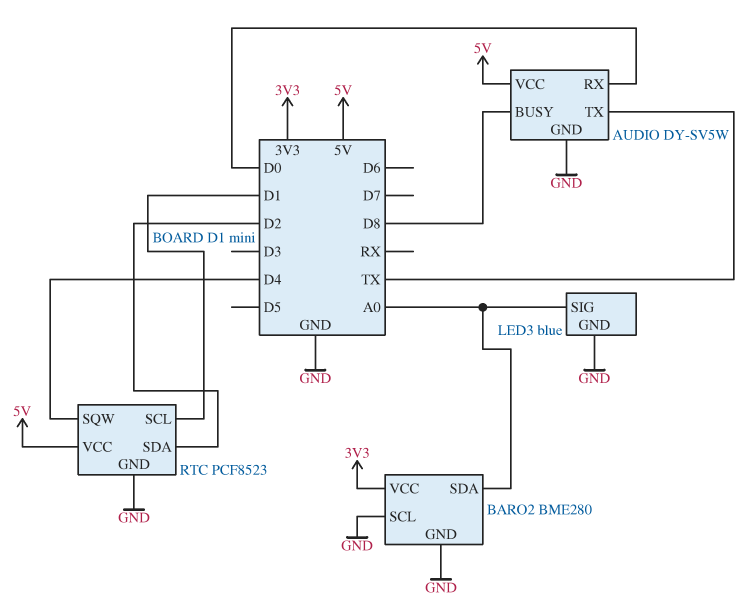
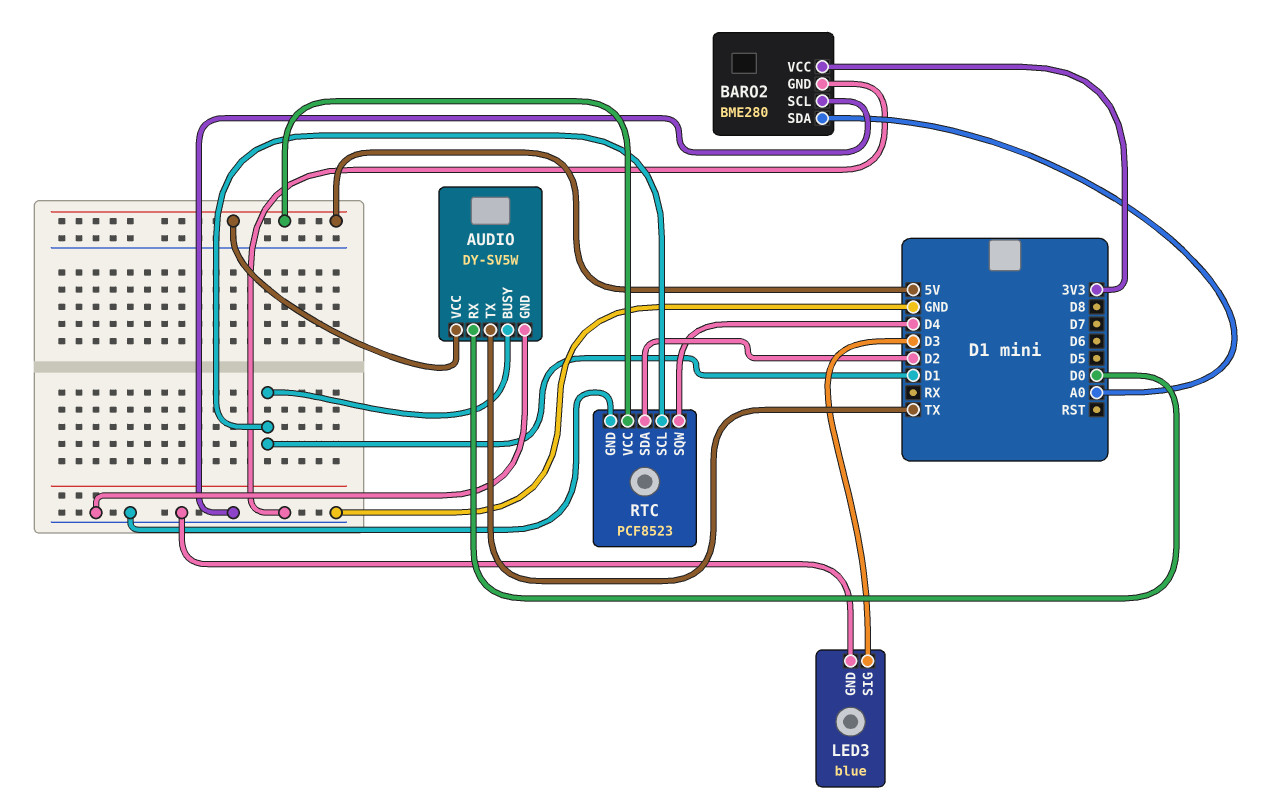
AUDIO pin BUSY: D8 -> D1
LED3 pin SIG: A0 -> D3

